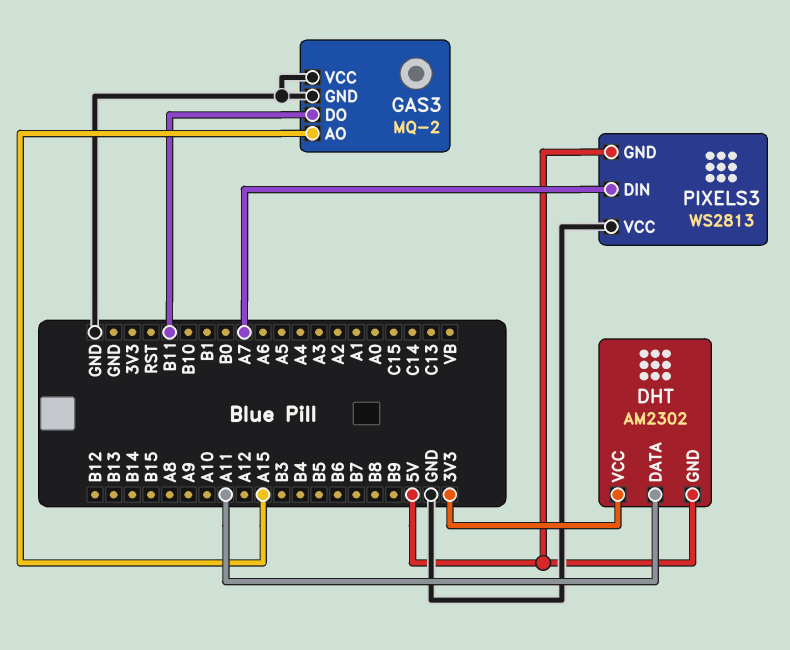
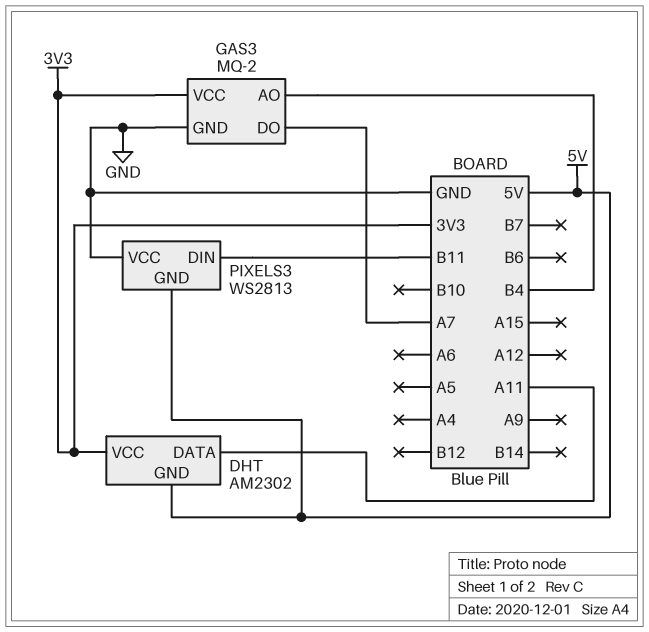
GAS3 pin AO: A15 -> B4
GAS3 pin DO: B11 -> A7
GAS3 pin VCC: GND -> 3V3
PIXELS3 pin DIN: A7 -> B11

